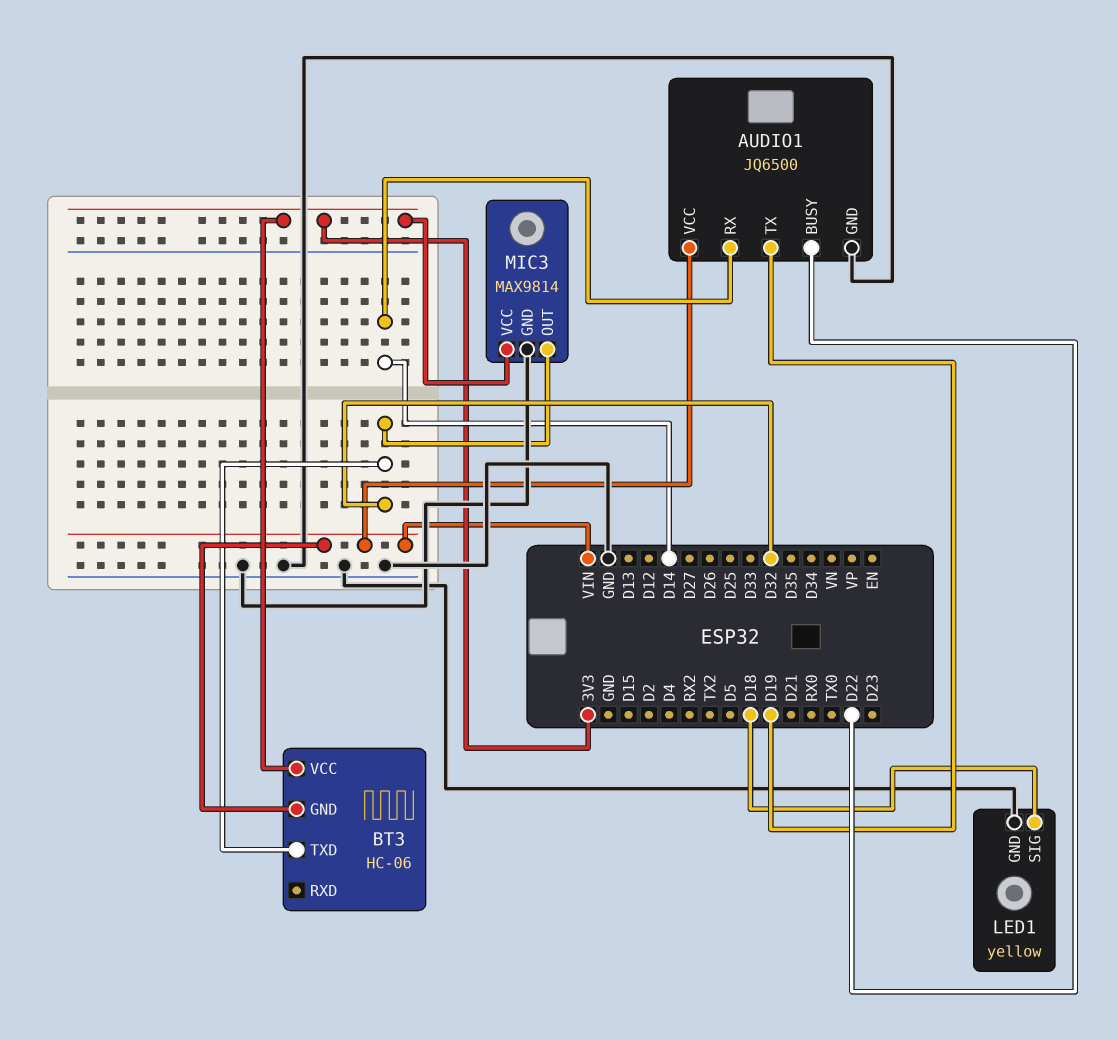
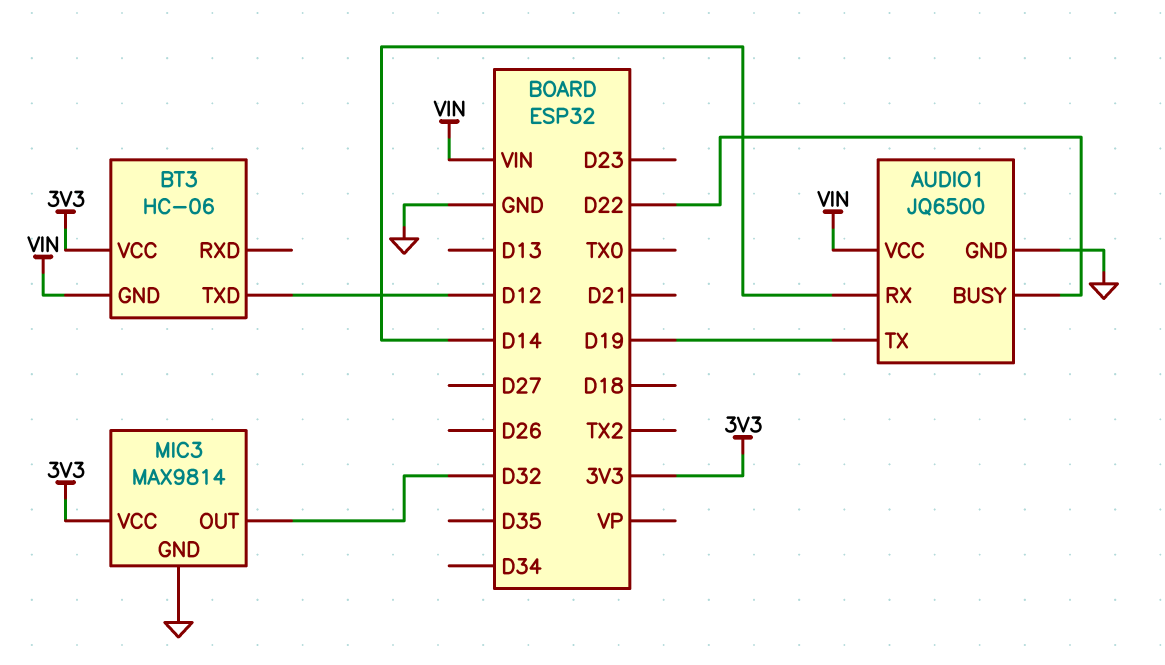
BT3 pin TXD: D32 -> D12
LED1: yellow -> none
LED1 pin GND: GND -> none
LED1 pin SIG: D18 -> none

